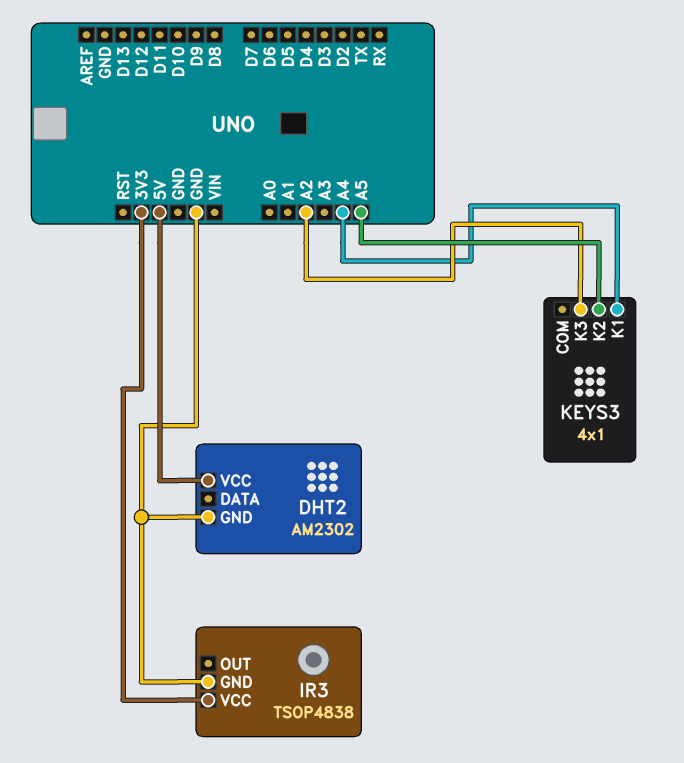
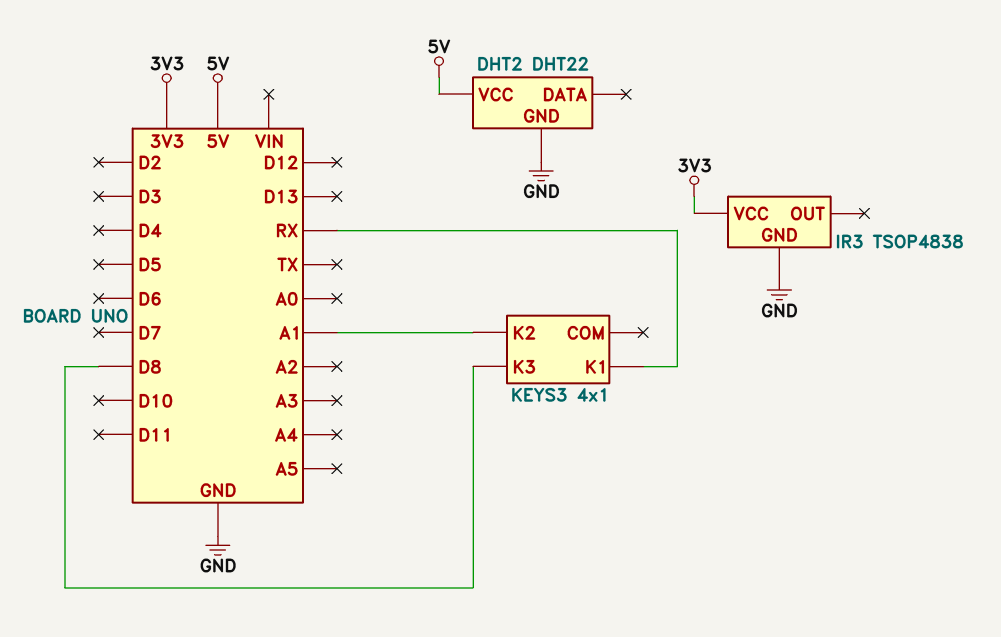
DHT2: AM2302 -> DHT22
KEYS3 pin K1: A4 -> RX
KEYS3 pin K2: A5 -> A1
KEYS3 pin K3: A2 -> D8

